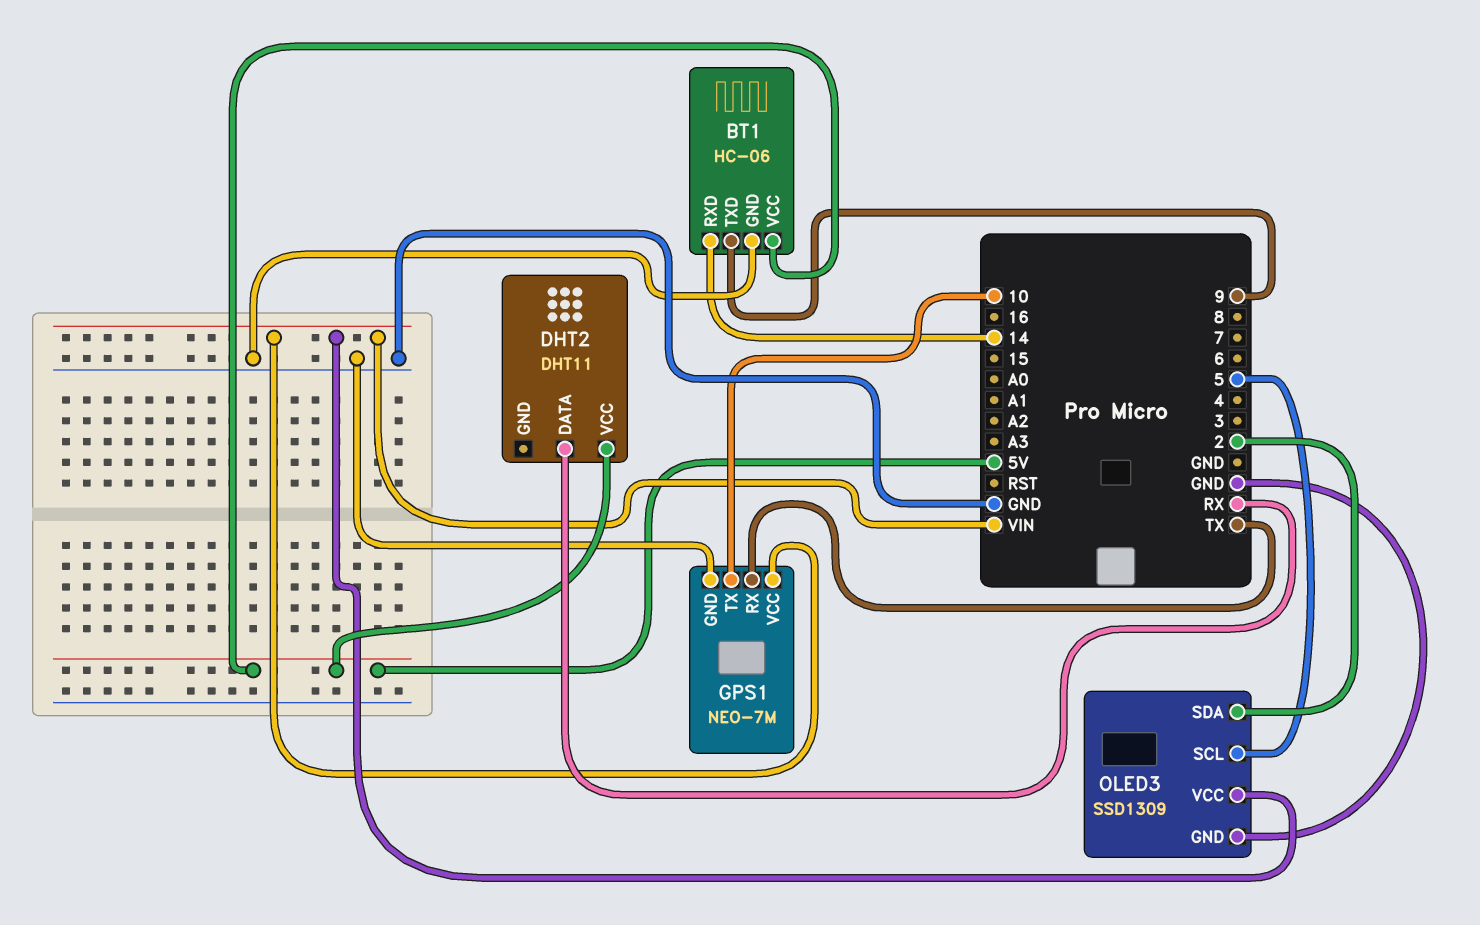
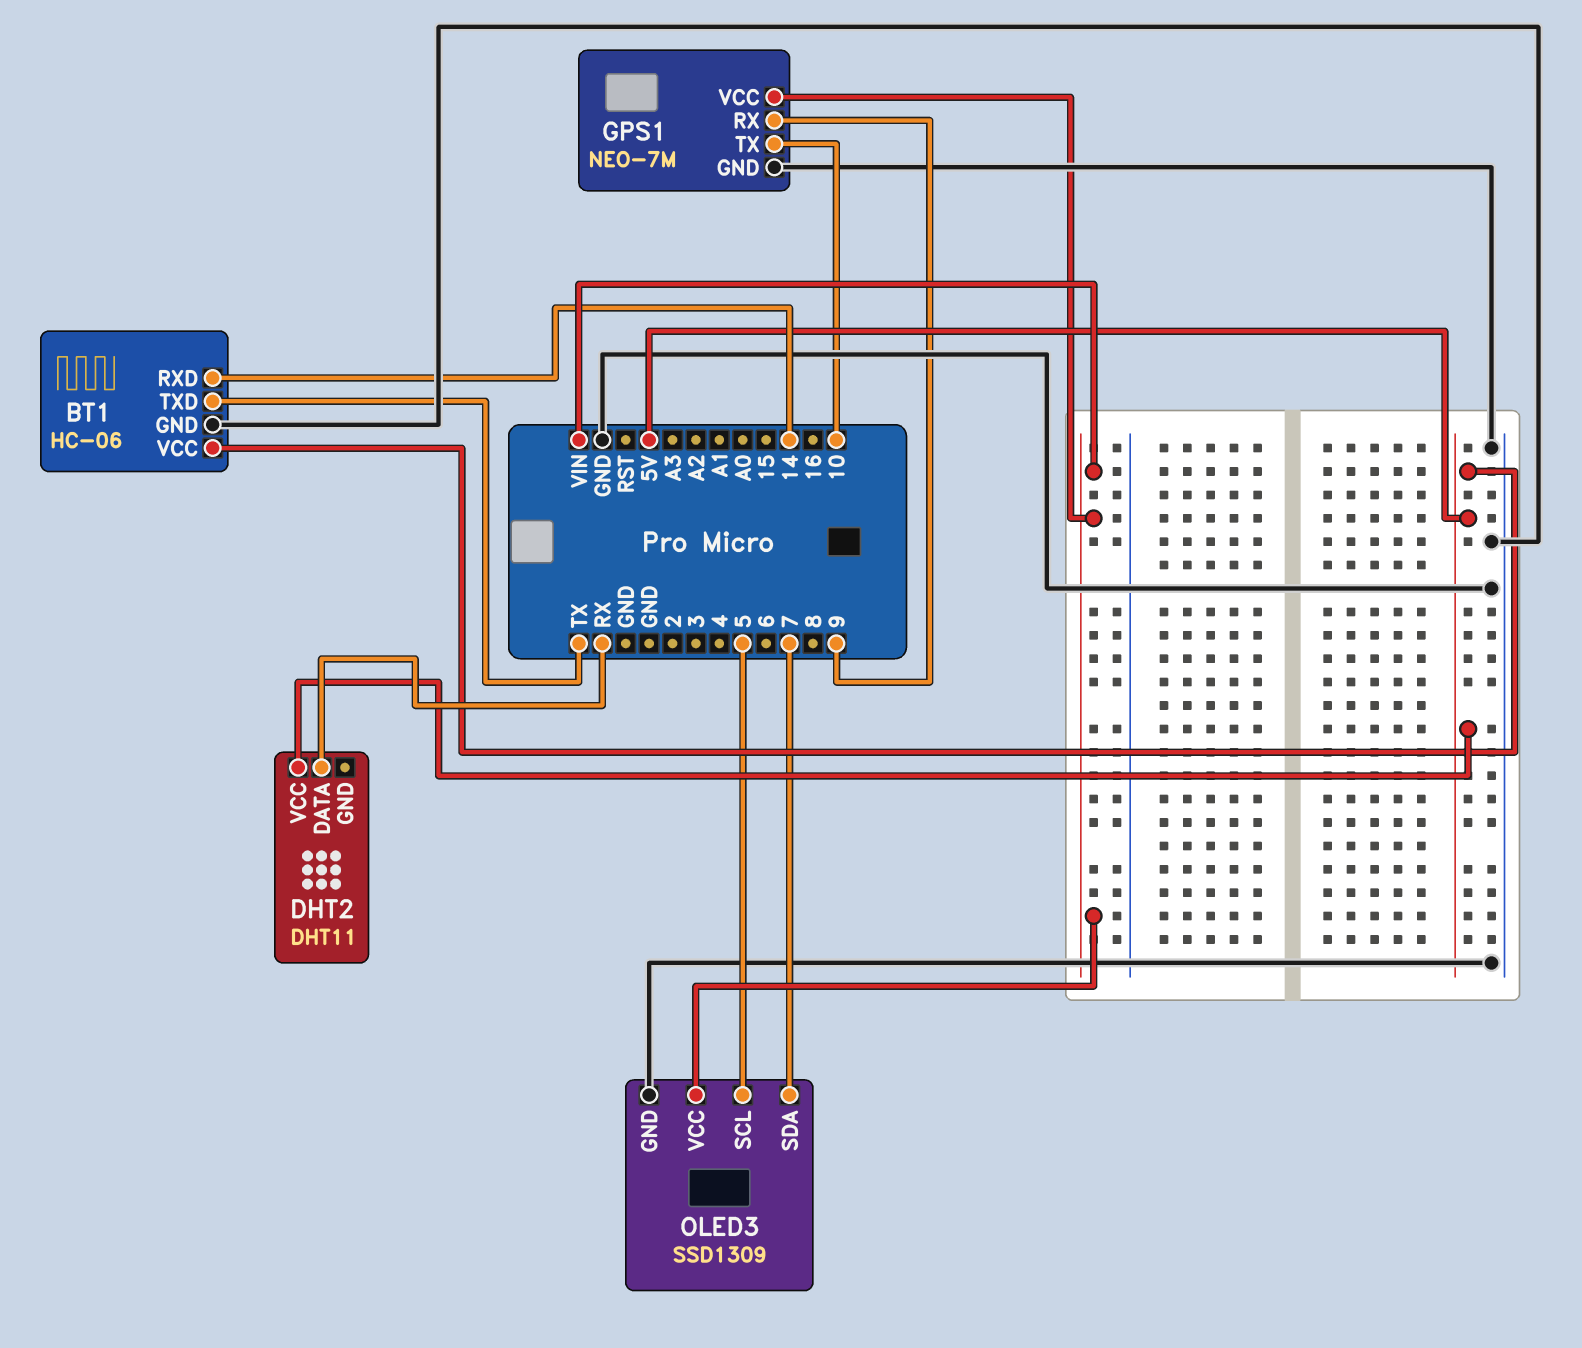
BT1 pin TXD: 9 -> TX
GPS1 pin RX: TX -> 9
OLED3 pin SDA: 2 -> 7

